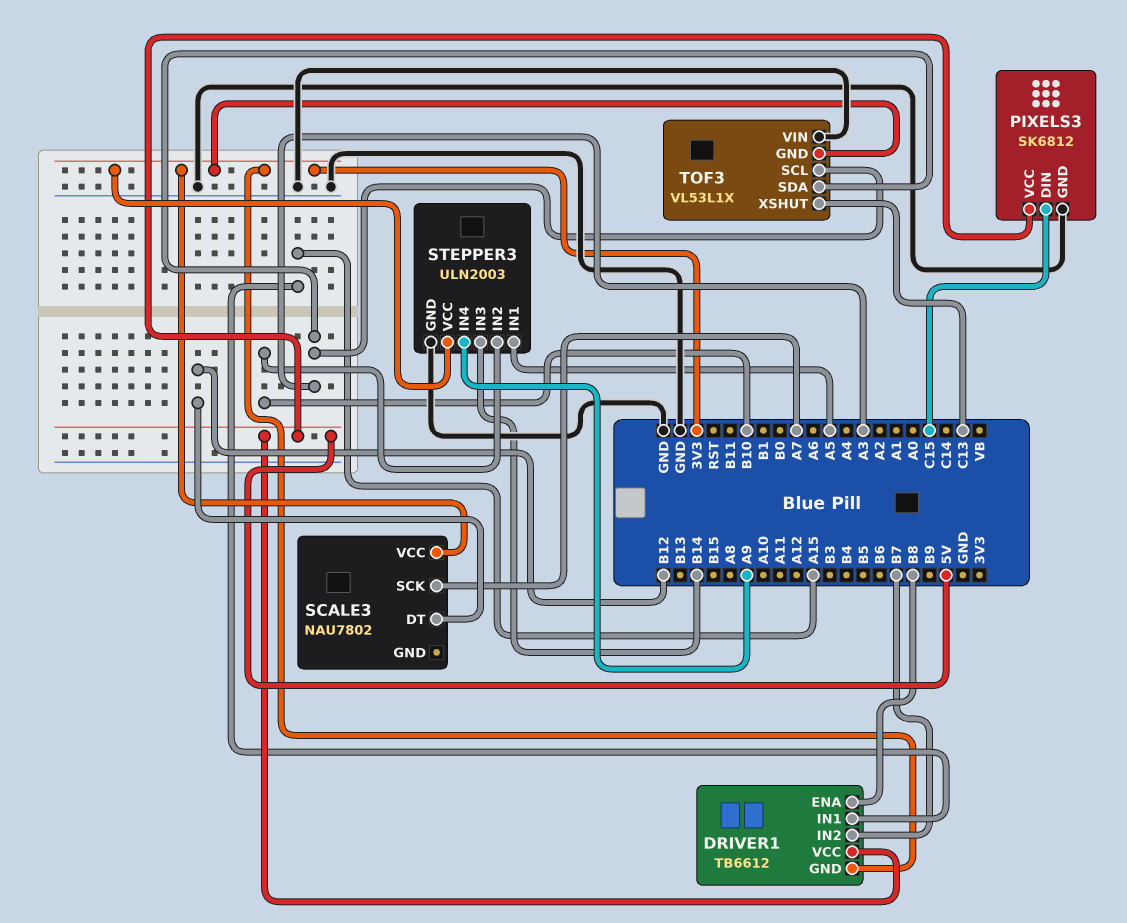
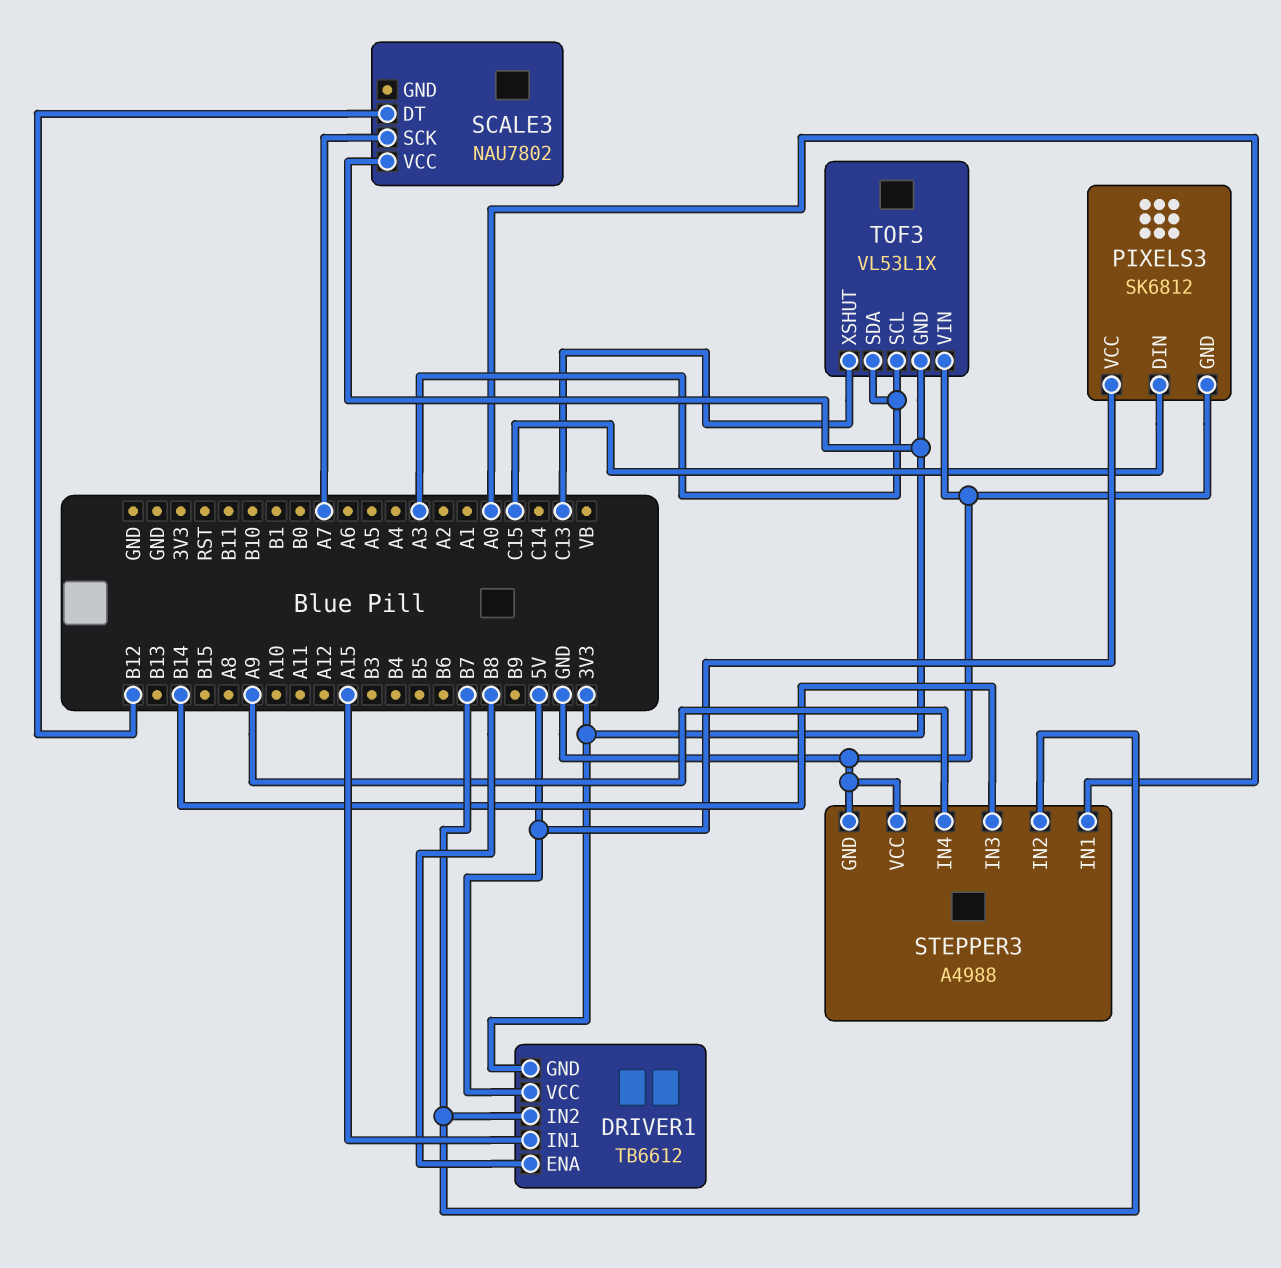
STEPPER3: ULN2003 -> A4988
STEPPER3 pin IN1: A5 -> A0
STEPPER3 pin IN2: B10 -> B7
STEPPER3 pin VCC: 3V3 -> GND

